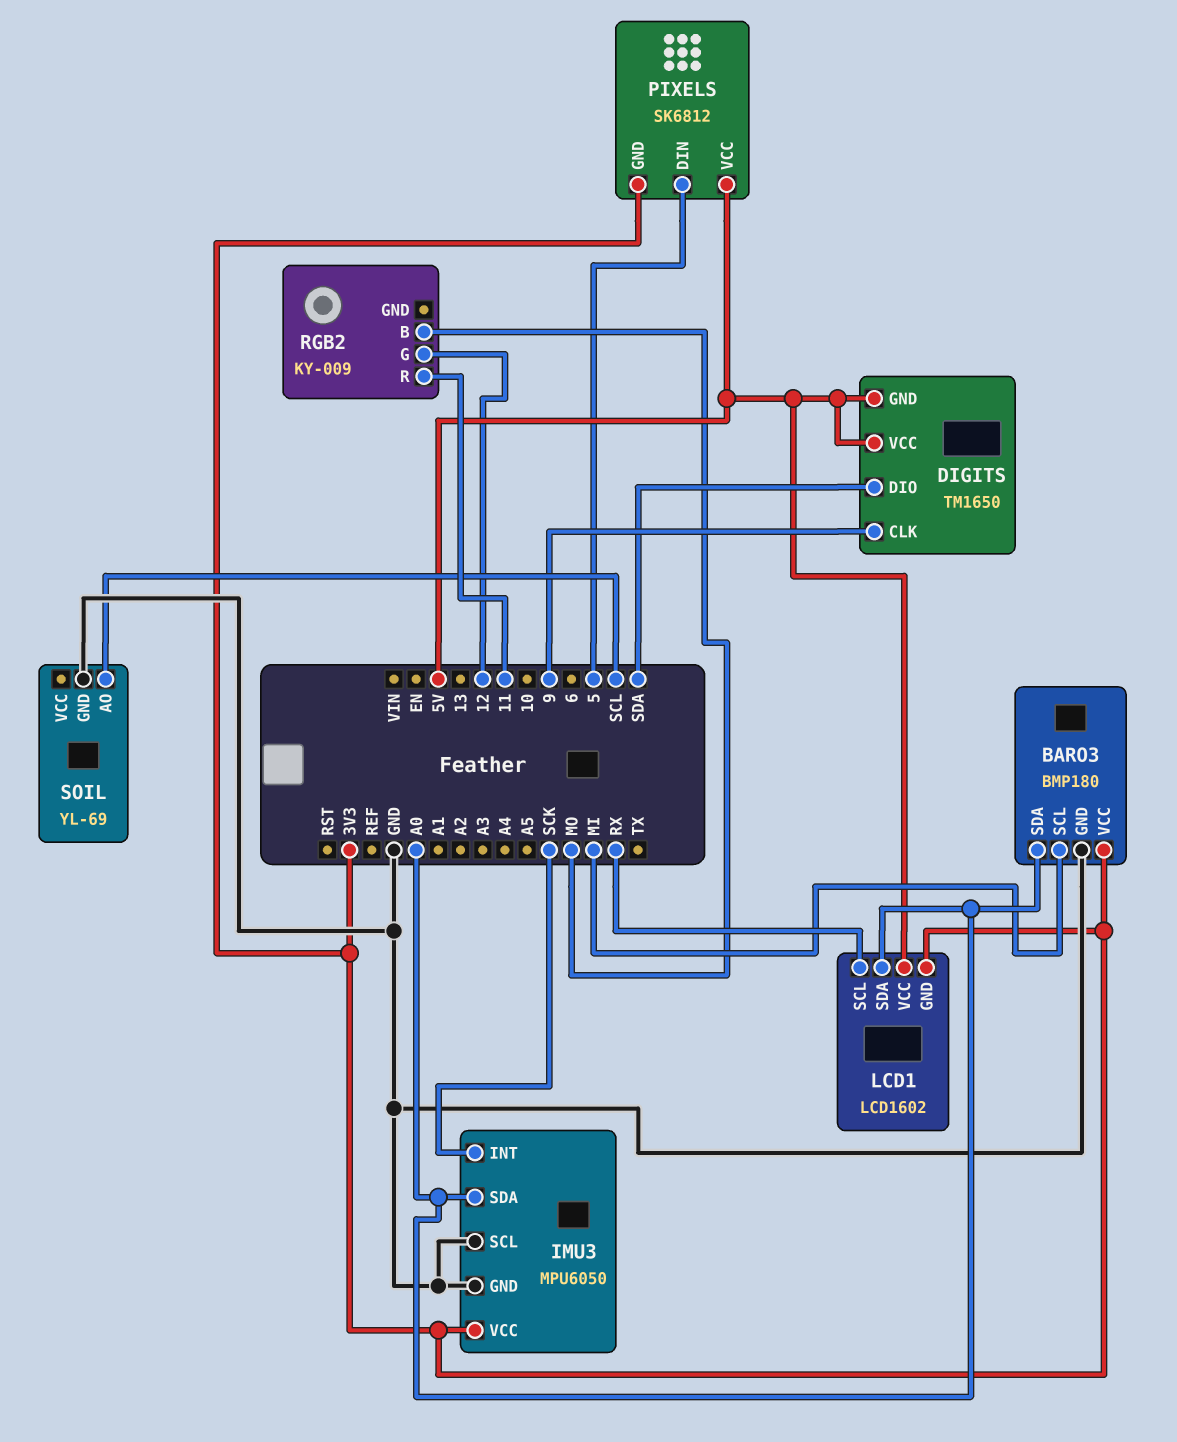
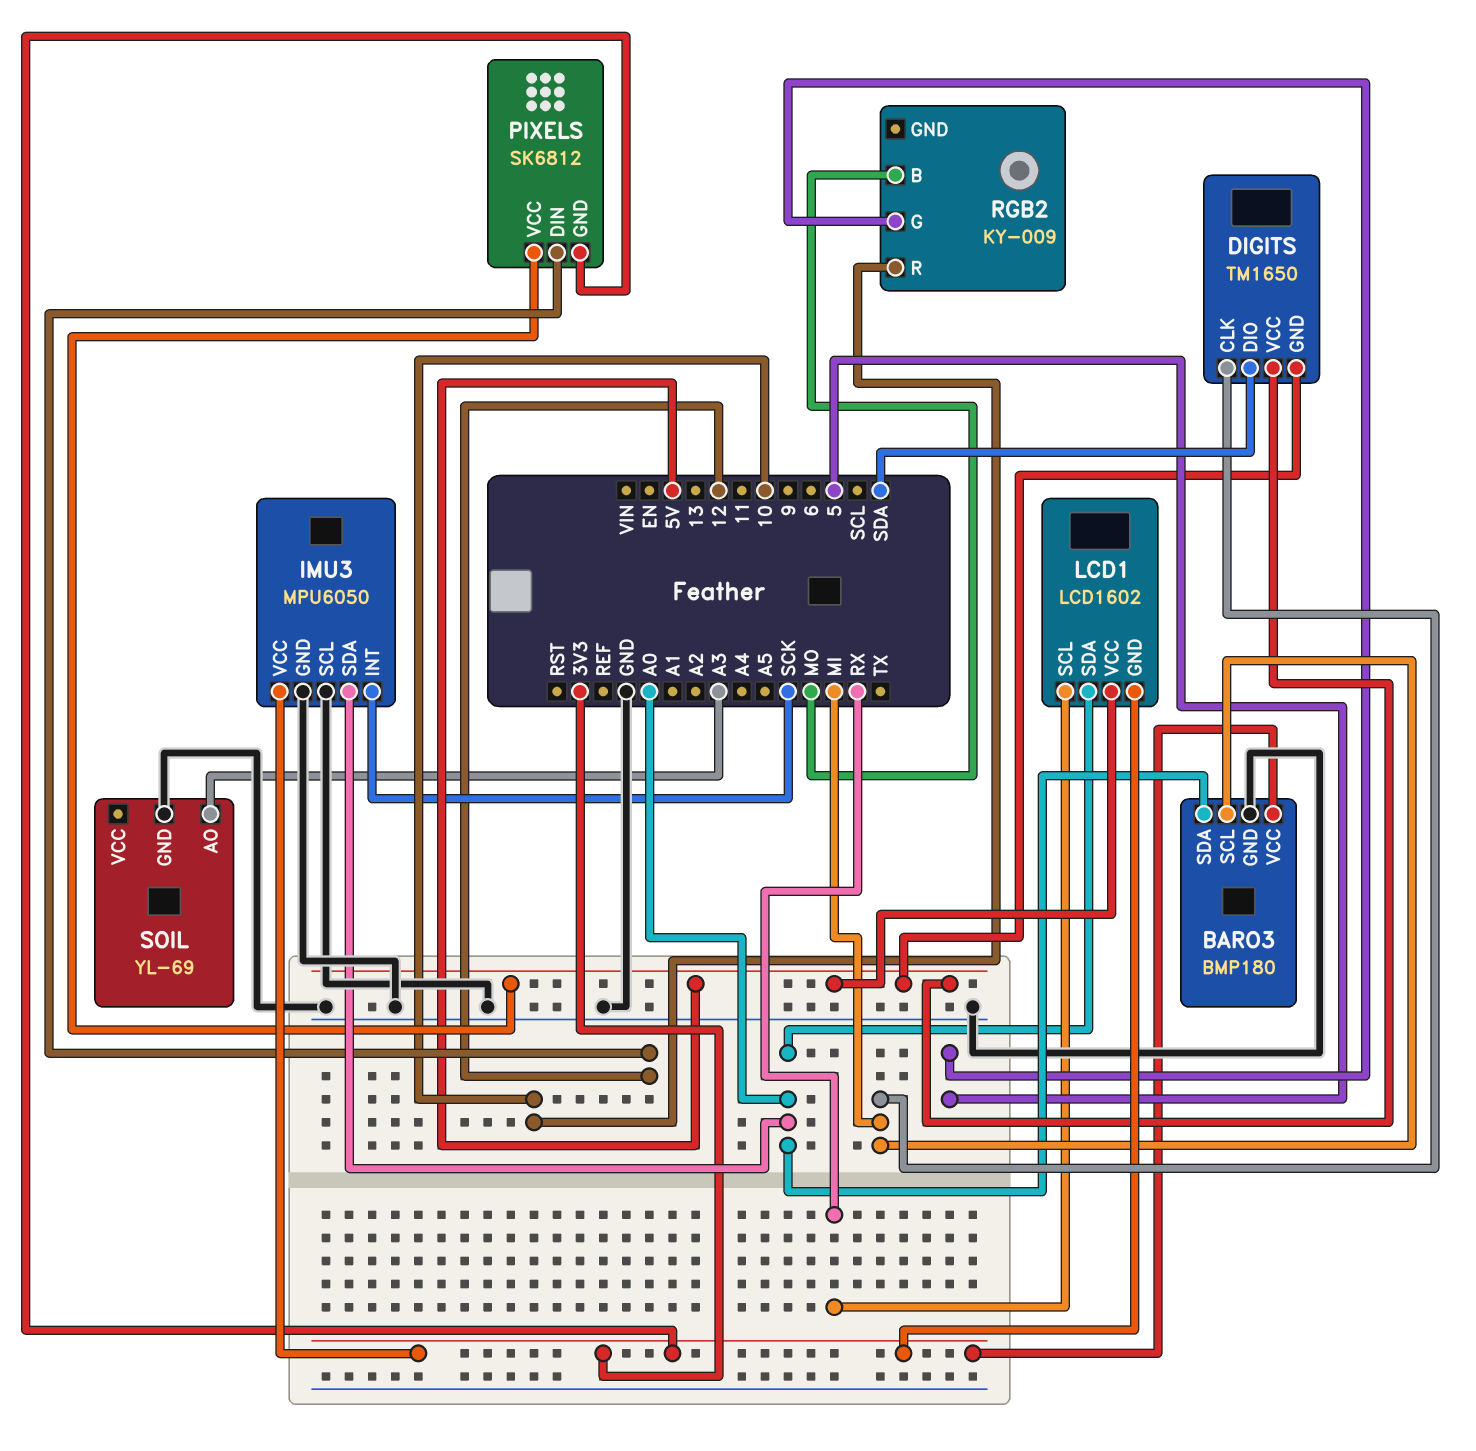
DIGITS pin CLK: 9 -> MI
PIXELS pin DIN: 5 -> 12
RGB2 pin G: 12 -> 5
RGB2 pin R: 11 -> 10
SOIL pin AO: SCL -> A3

